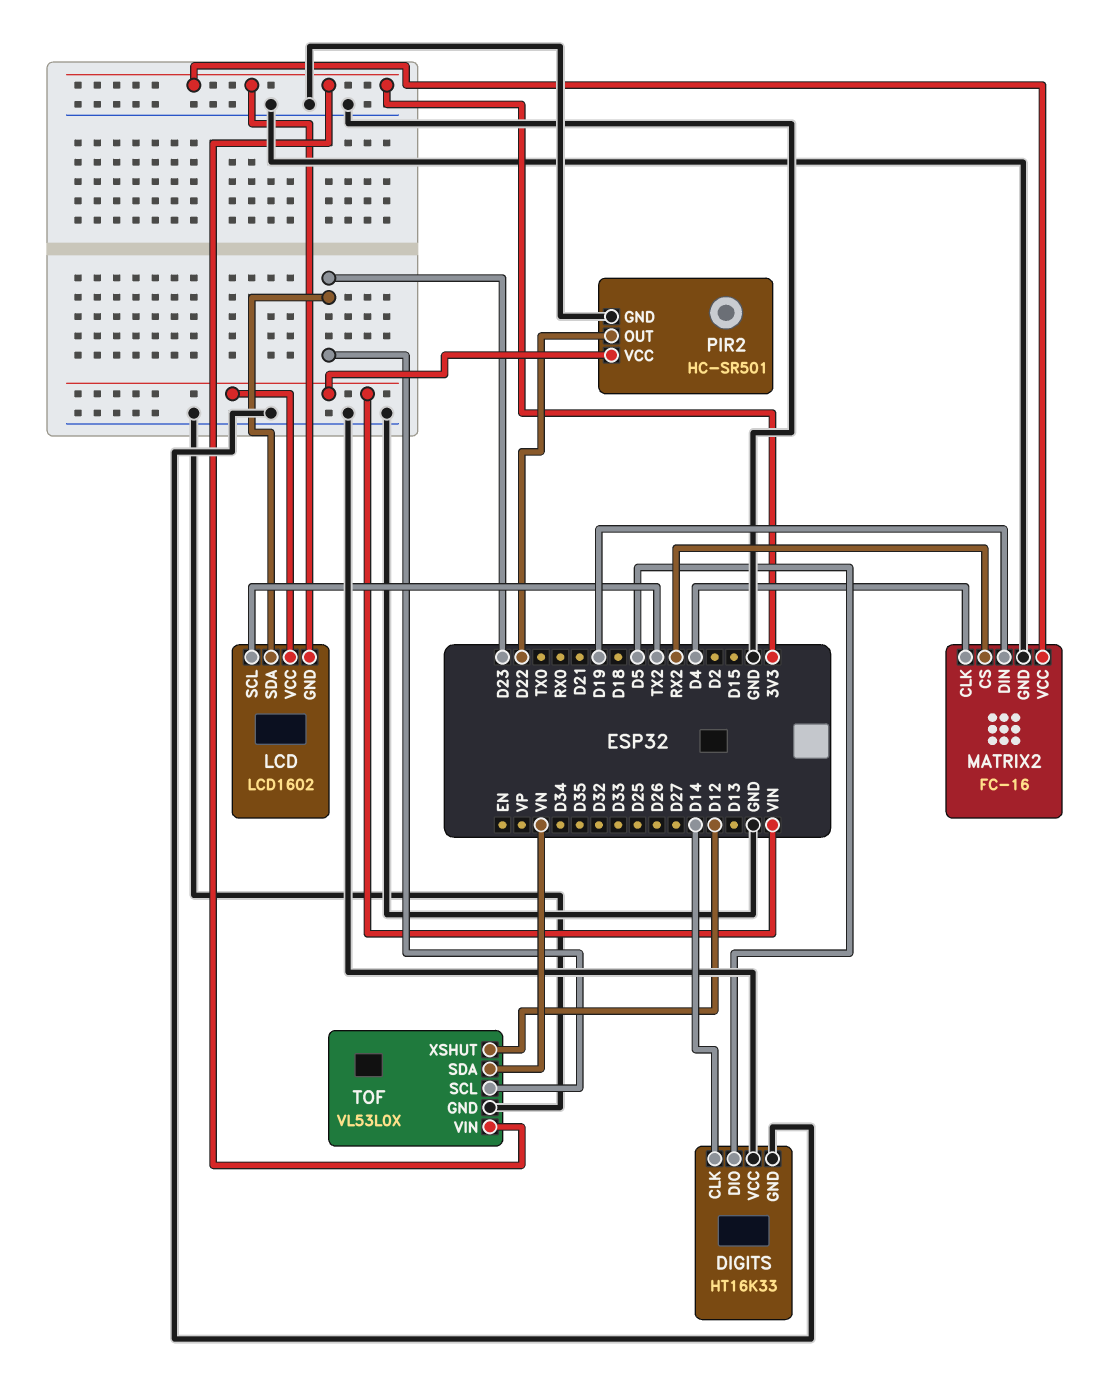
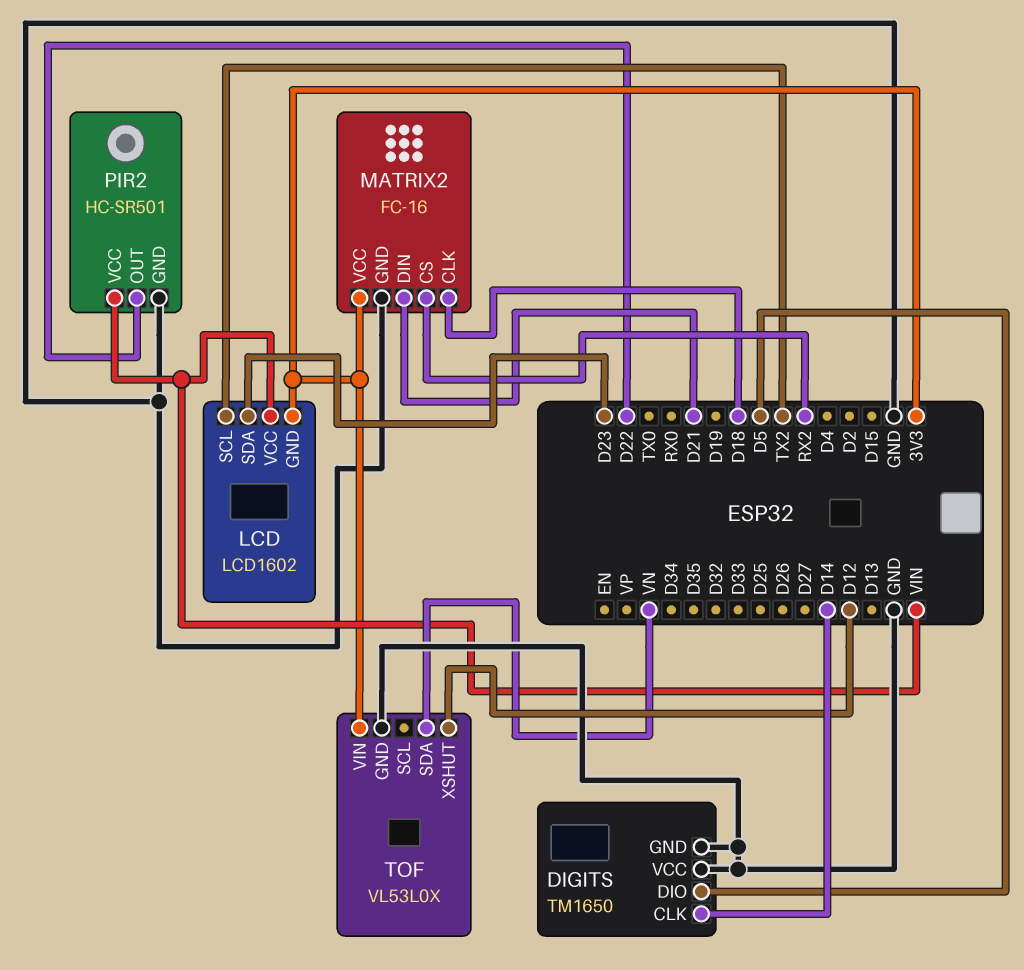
DIGITS: HT16K33 -> TM1650
MATRIX2 pin CLK: D4 -> D18
MATRIX2 pin DIN: D19 -> D21
TOF pin SCL: D23 -> none

